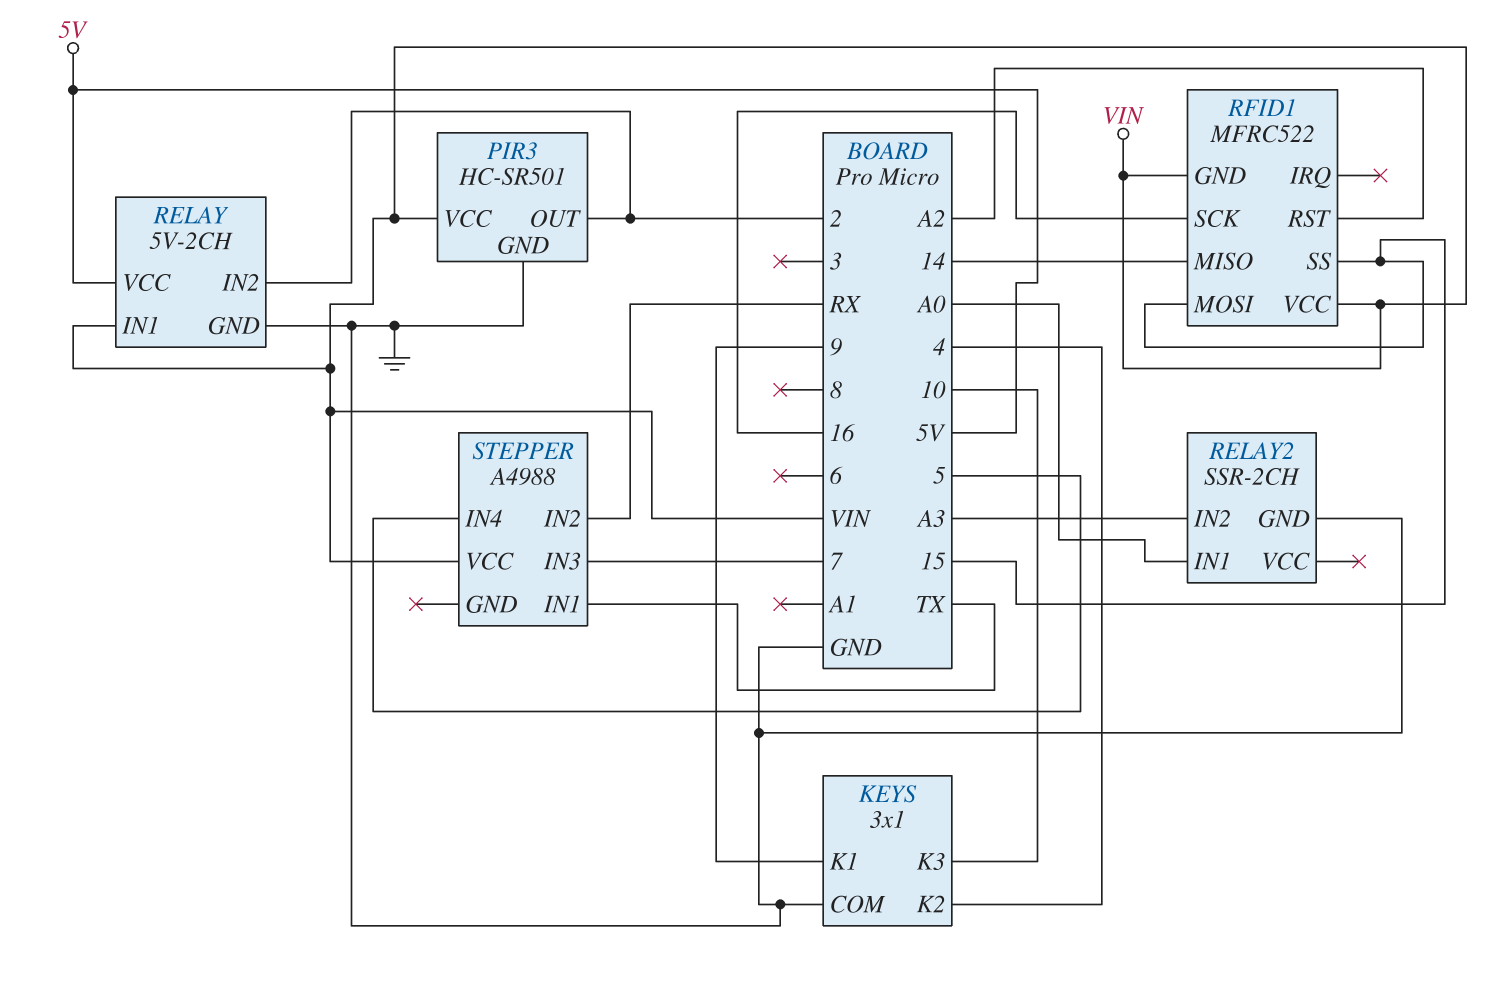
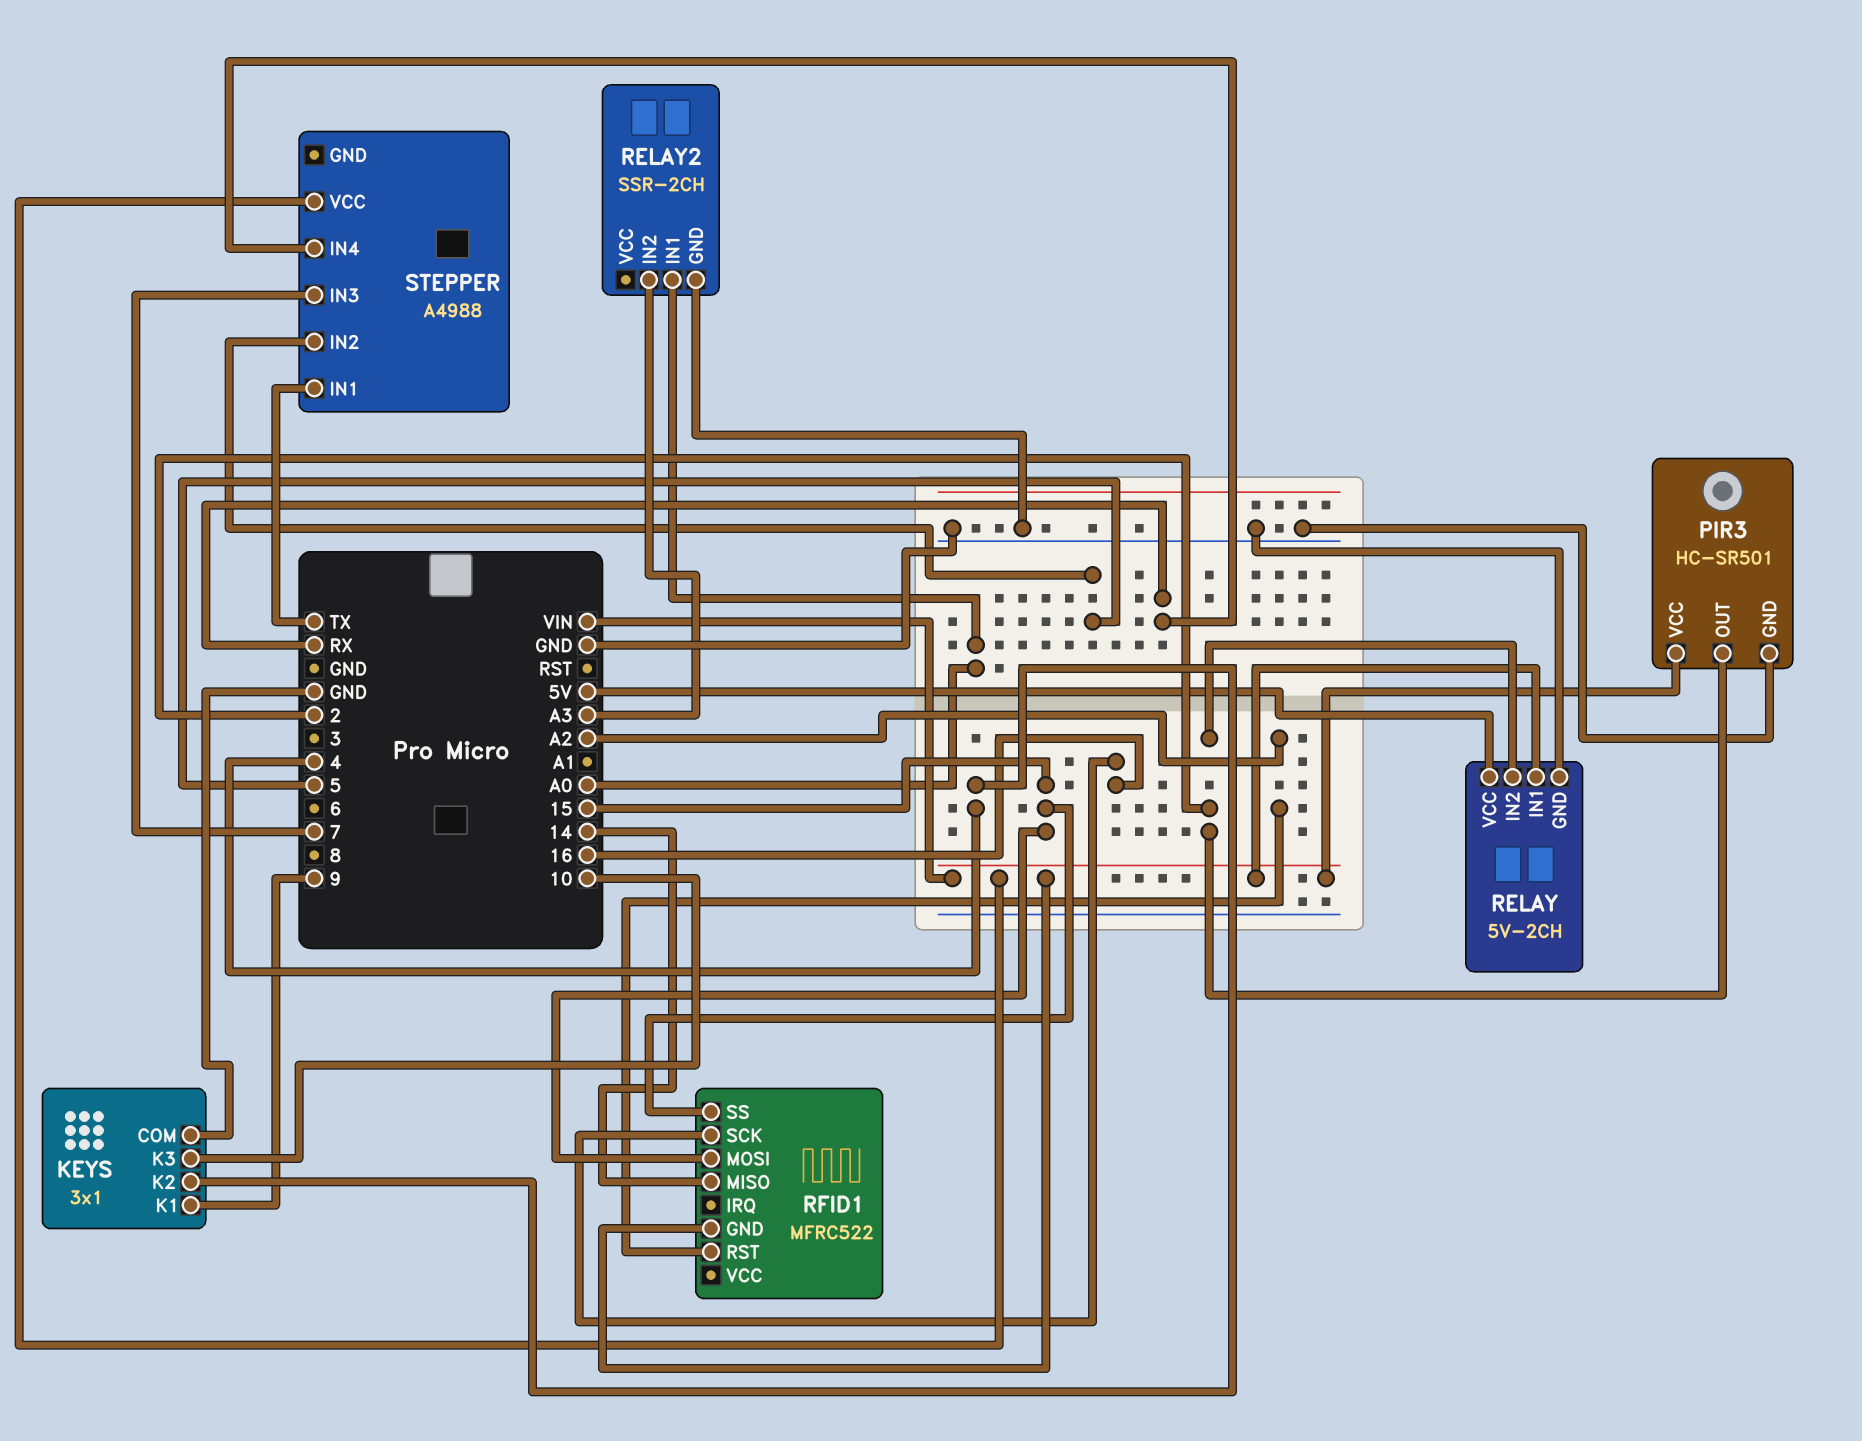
RFID1 pin VCC: VIN -> none
STEPPER pin IN2: RX -> 5
STEPPER pin IN4: 5 -> RX

